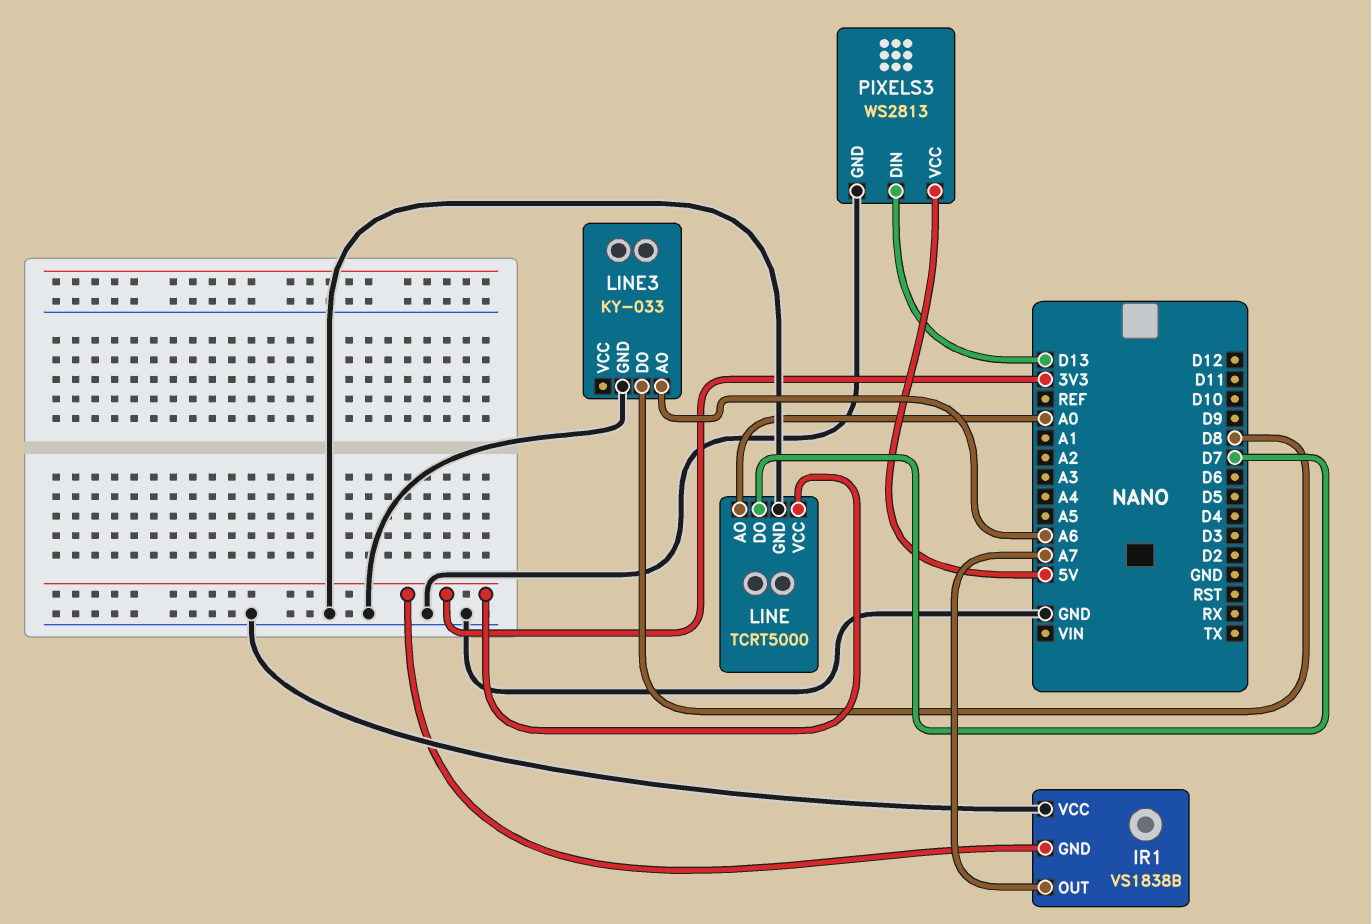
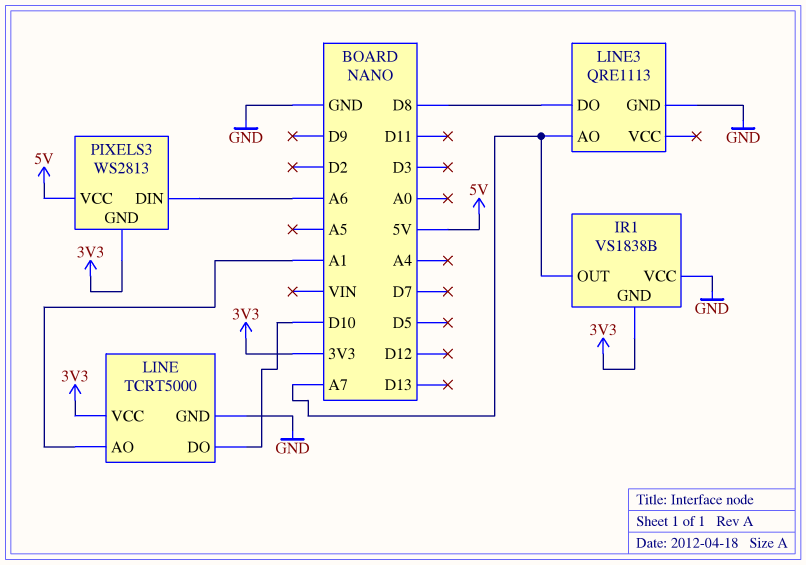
LINE pin AO: A0 -> A1
LINE pin DO: D7 -> D10
LINE3: KY-033 -> QRE1113
LINE3 pin AO: A6 -> A7
PIXELS3 pin DIN: D13 -> A6
PIXELS3 pin GND: GND -> 3V3

